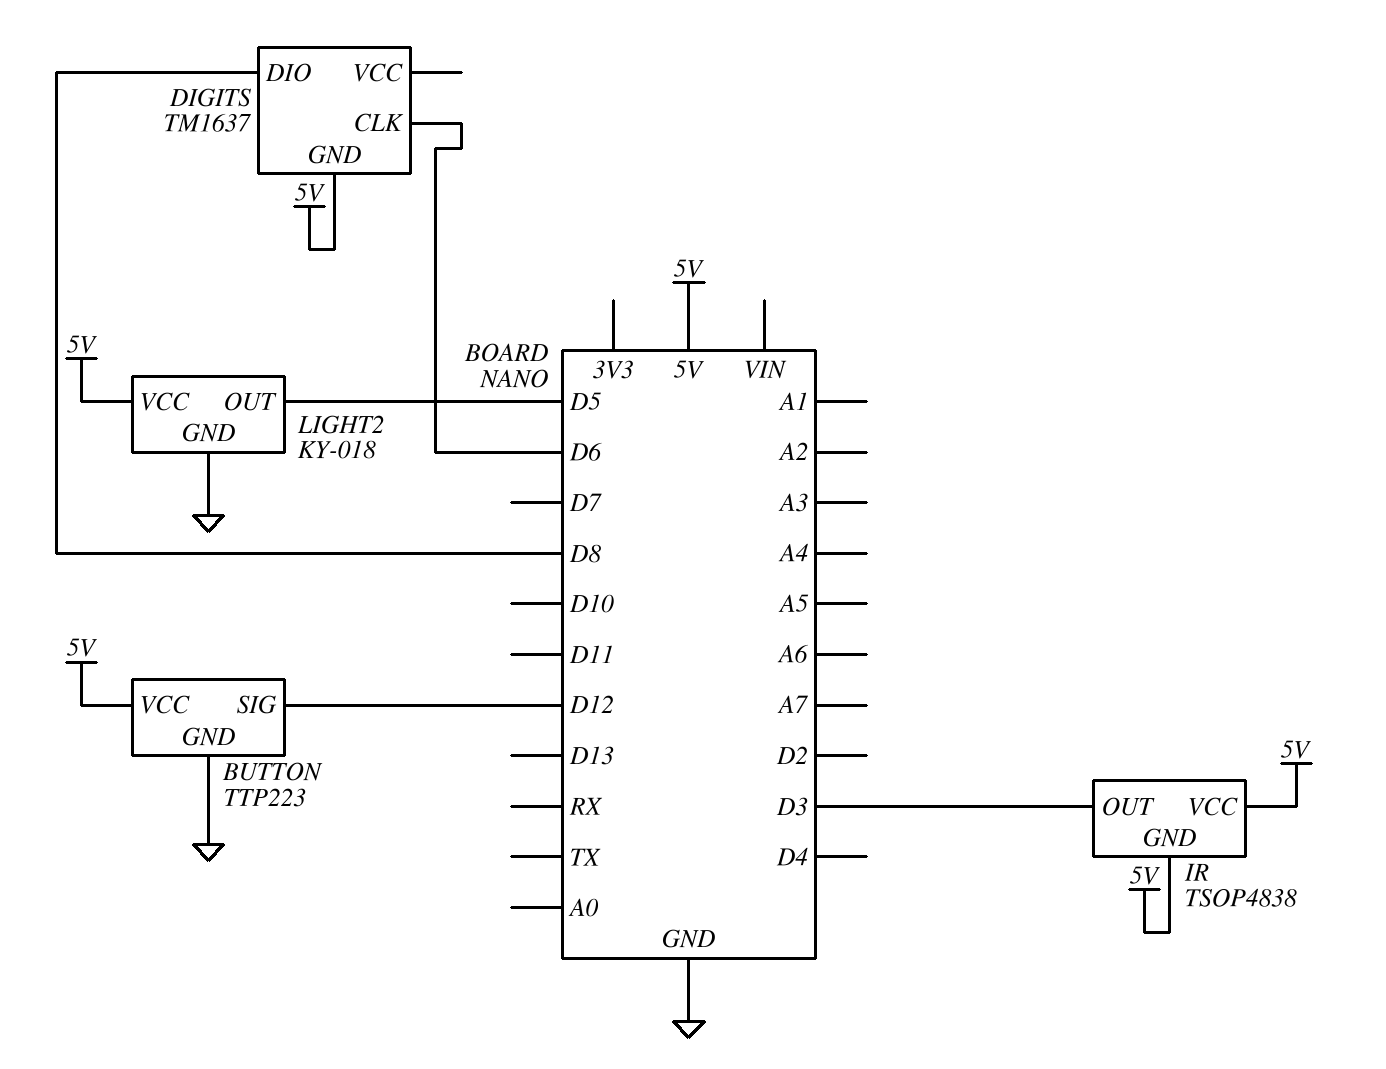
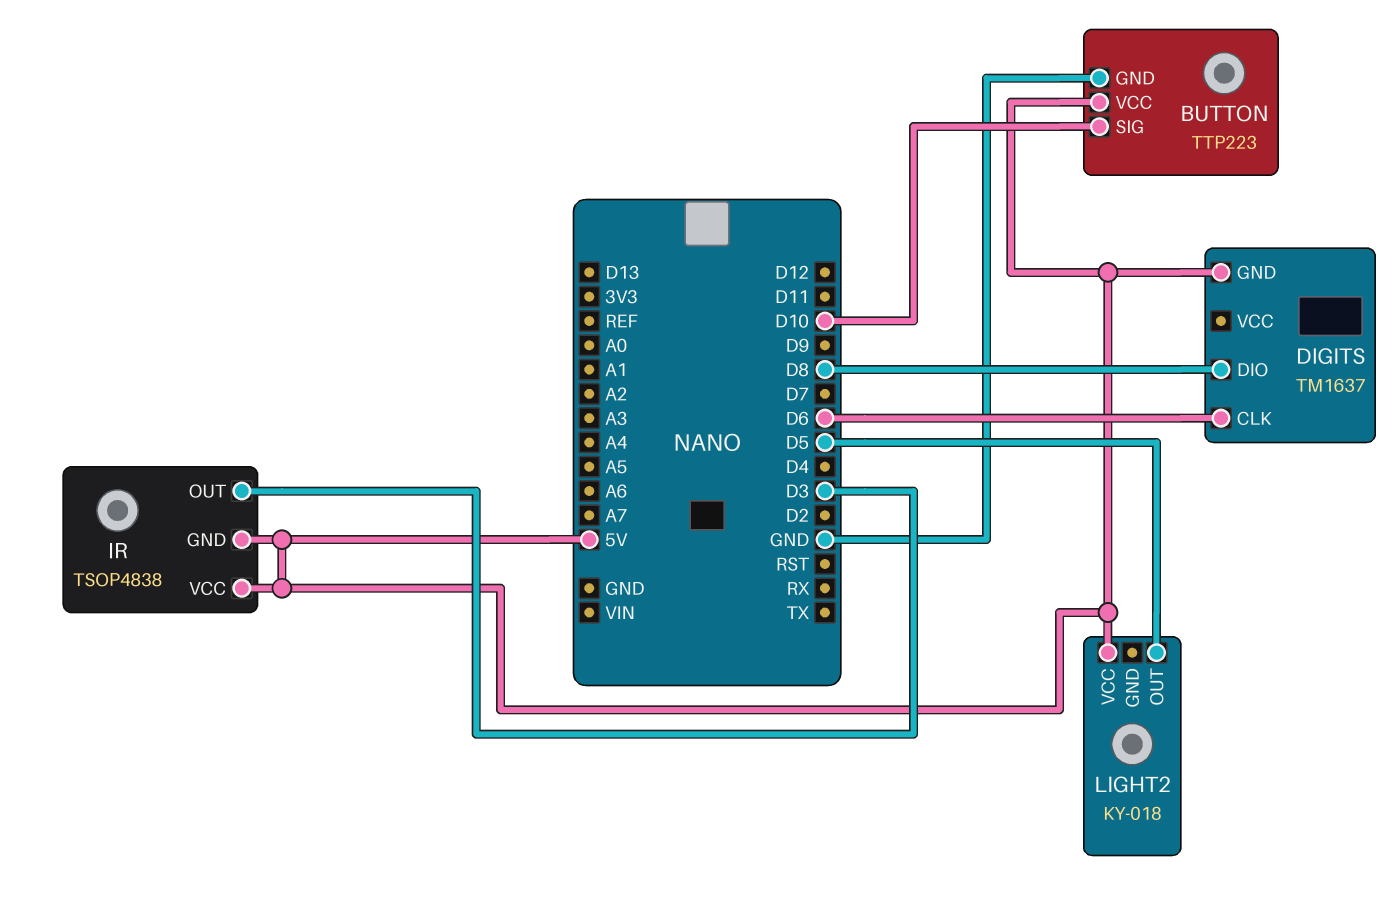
BUTTON pin SIG: D12 -> D10
LIGHT2 pin GND: GND -> none

